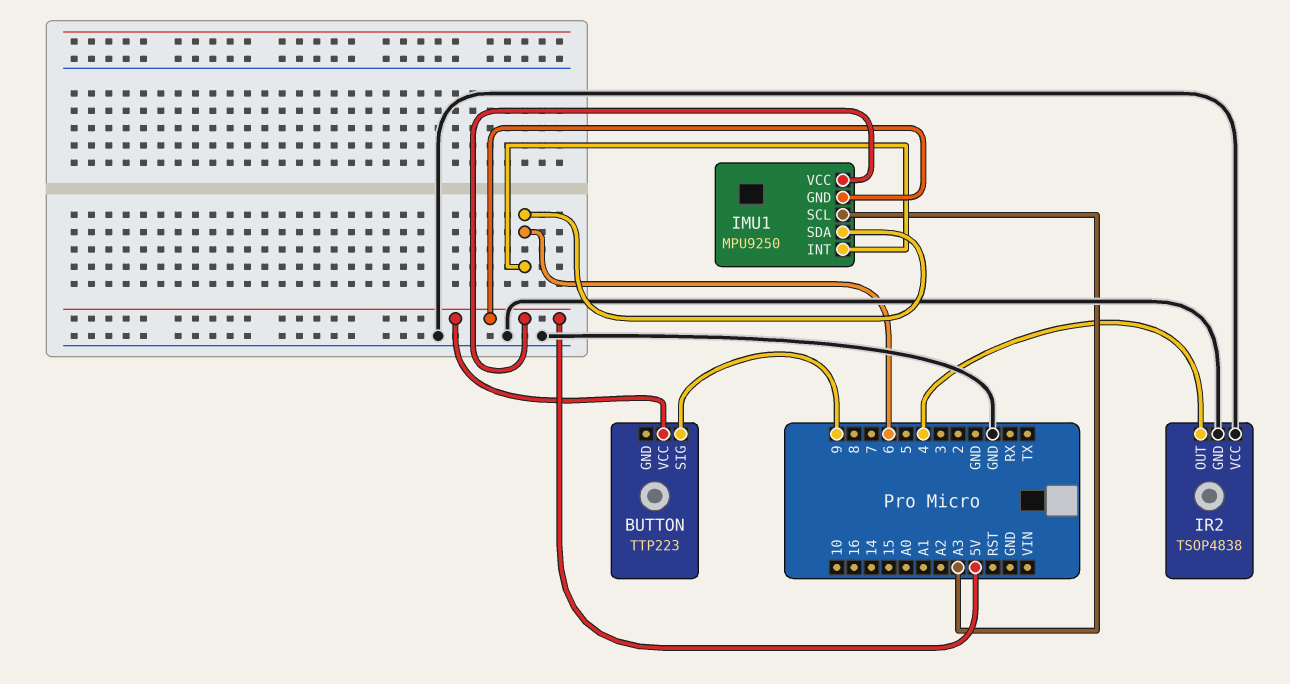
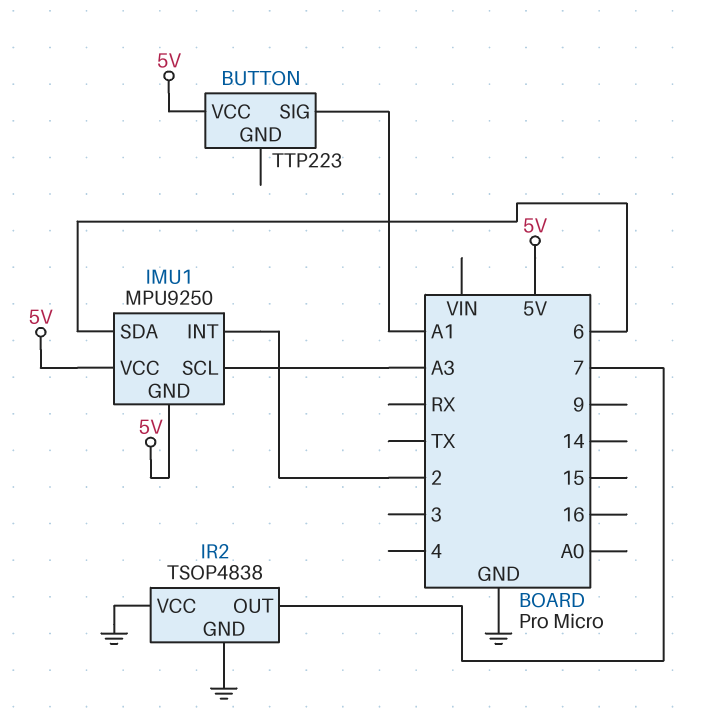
BUTTON pin SIG: 9 -> A1
IMU1 pin INT: 6 -> 2
IR2 pin OUT: 4 -> 7

